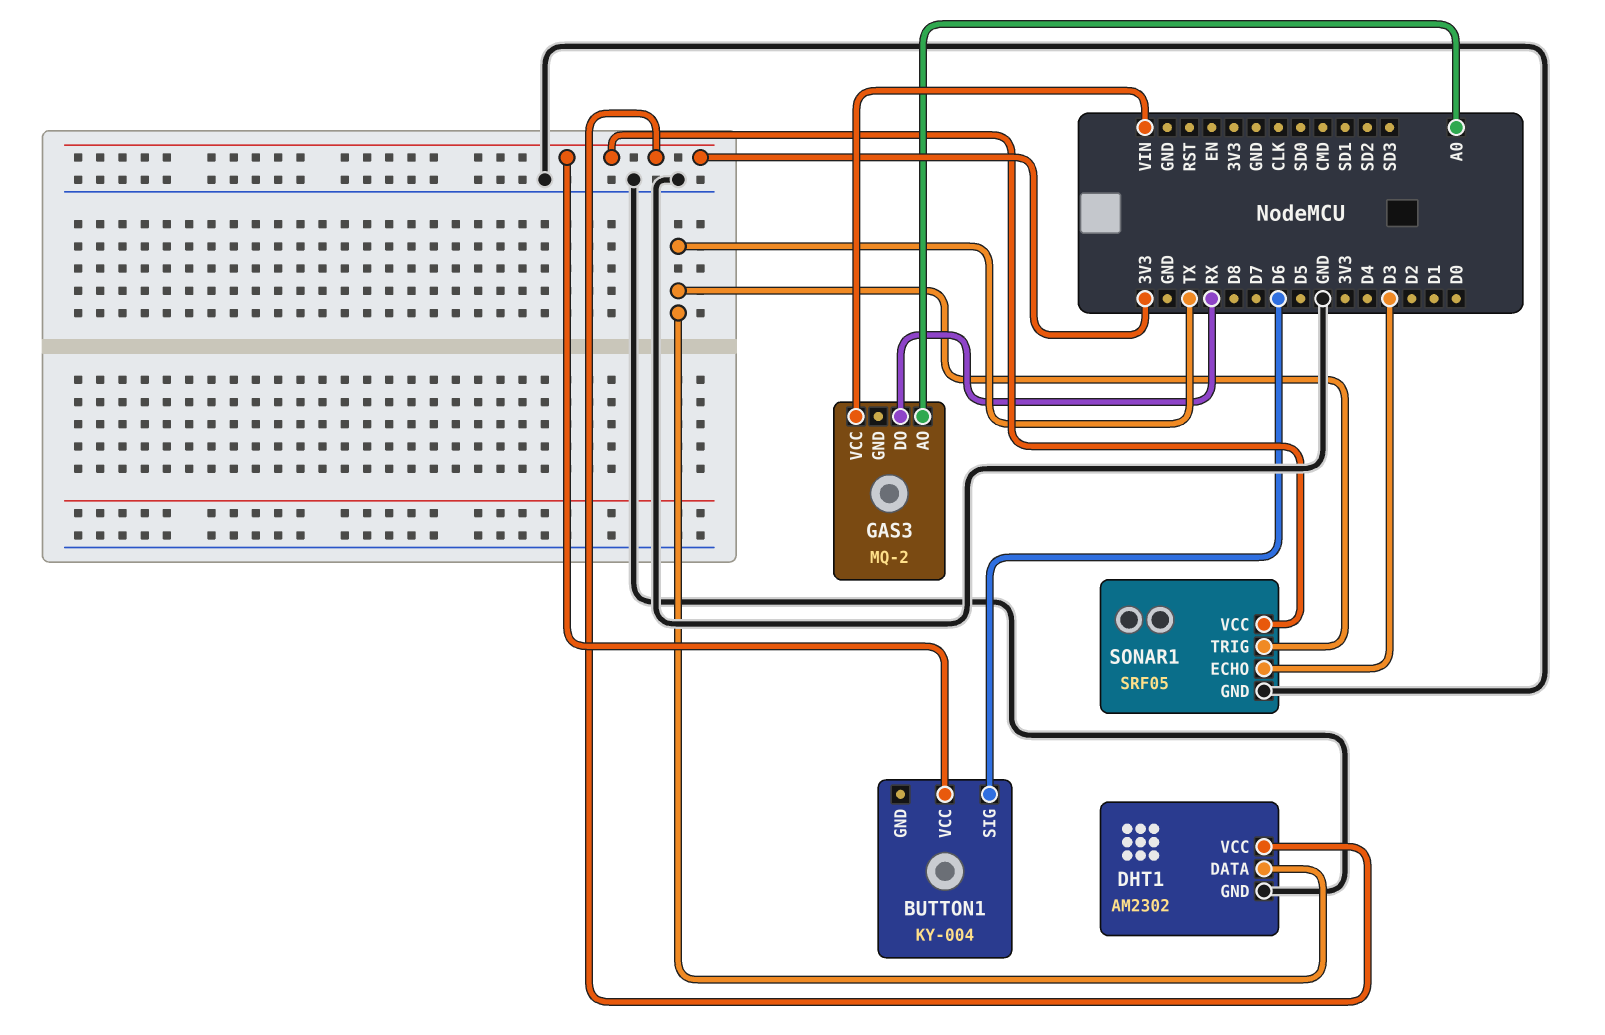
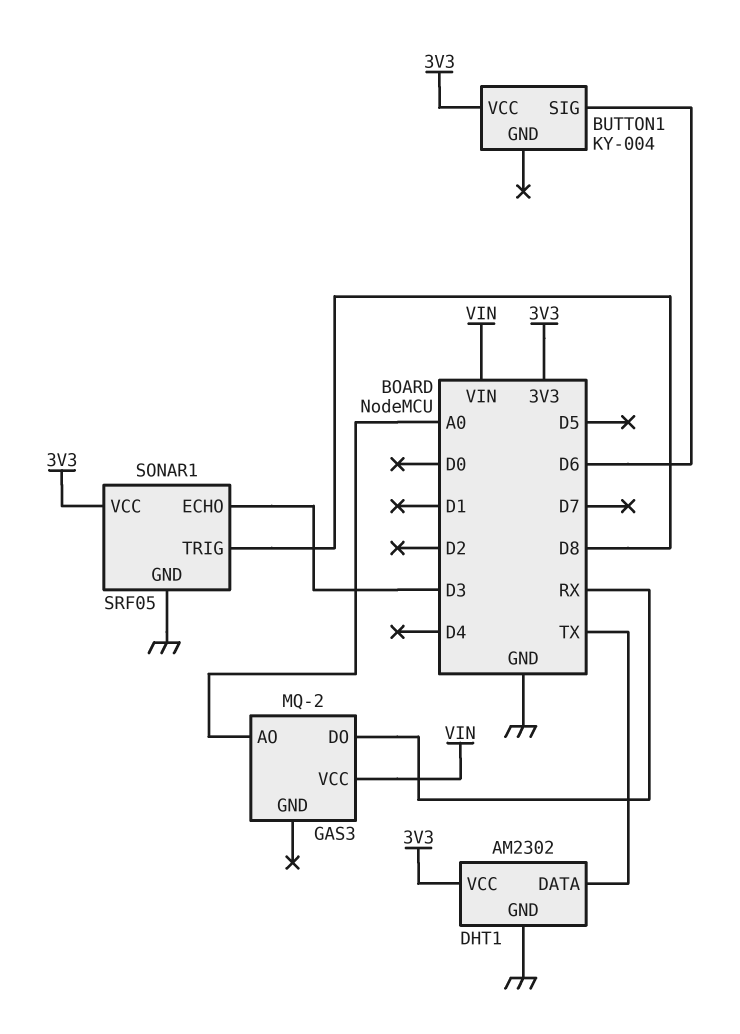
SONAR1 pin TRIG: TX -> D8

